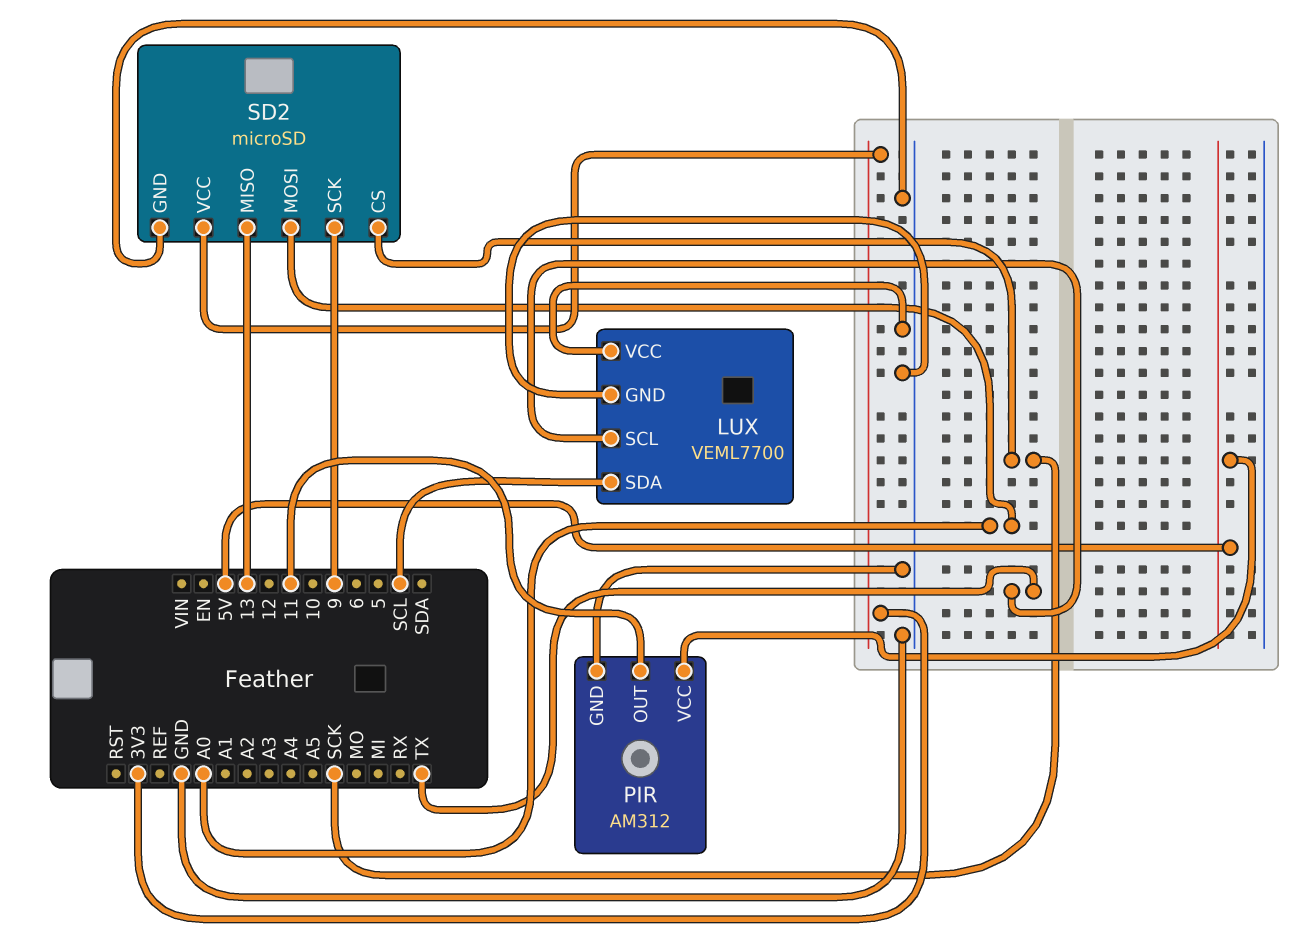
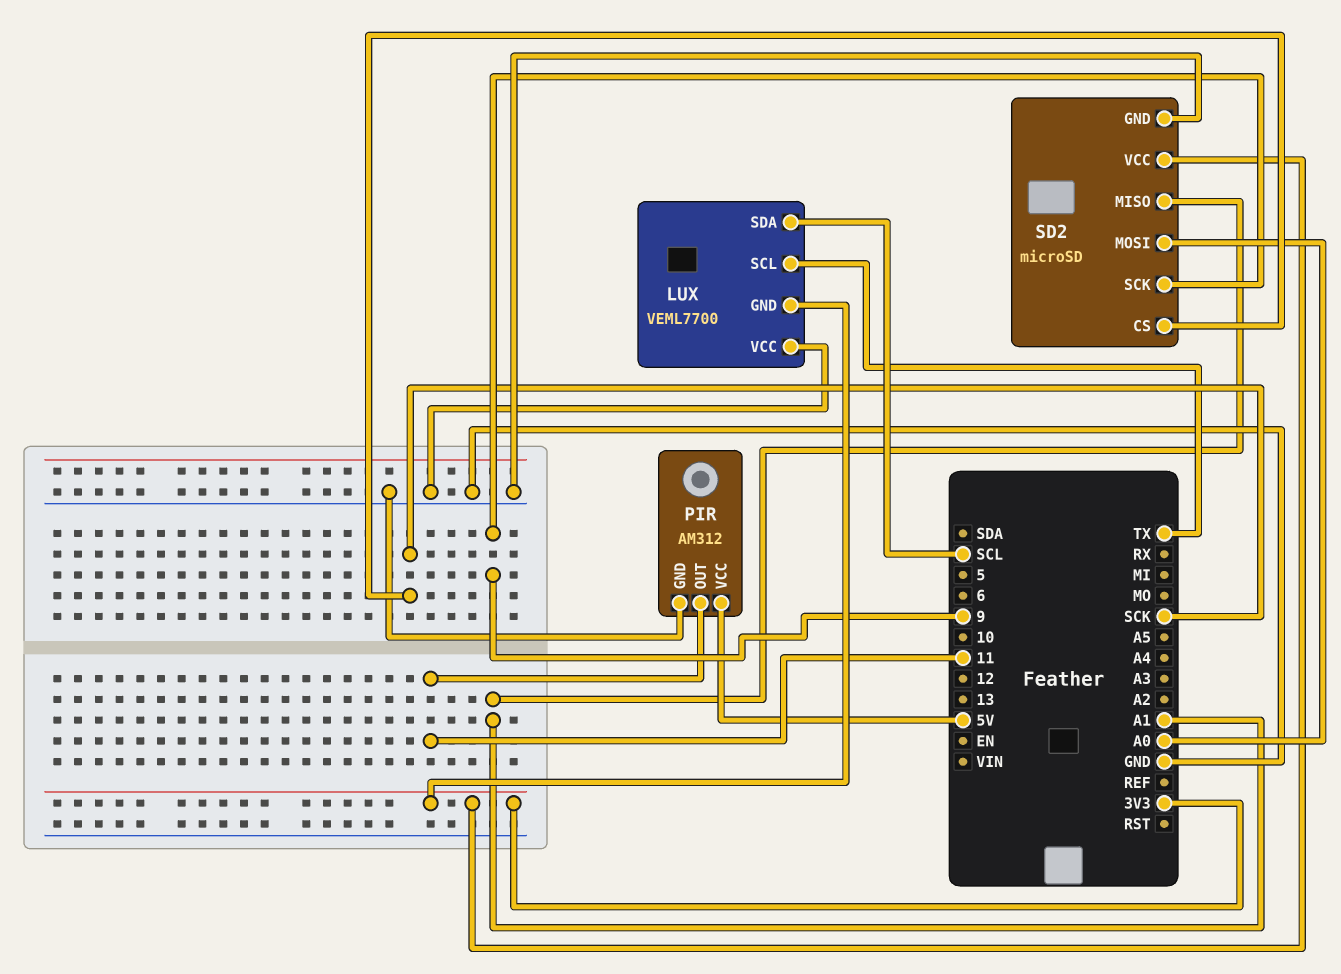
LUX pin GND: GND -> 3V3
SD2 pin MISO: 13 -> A1

